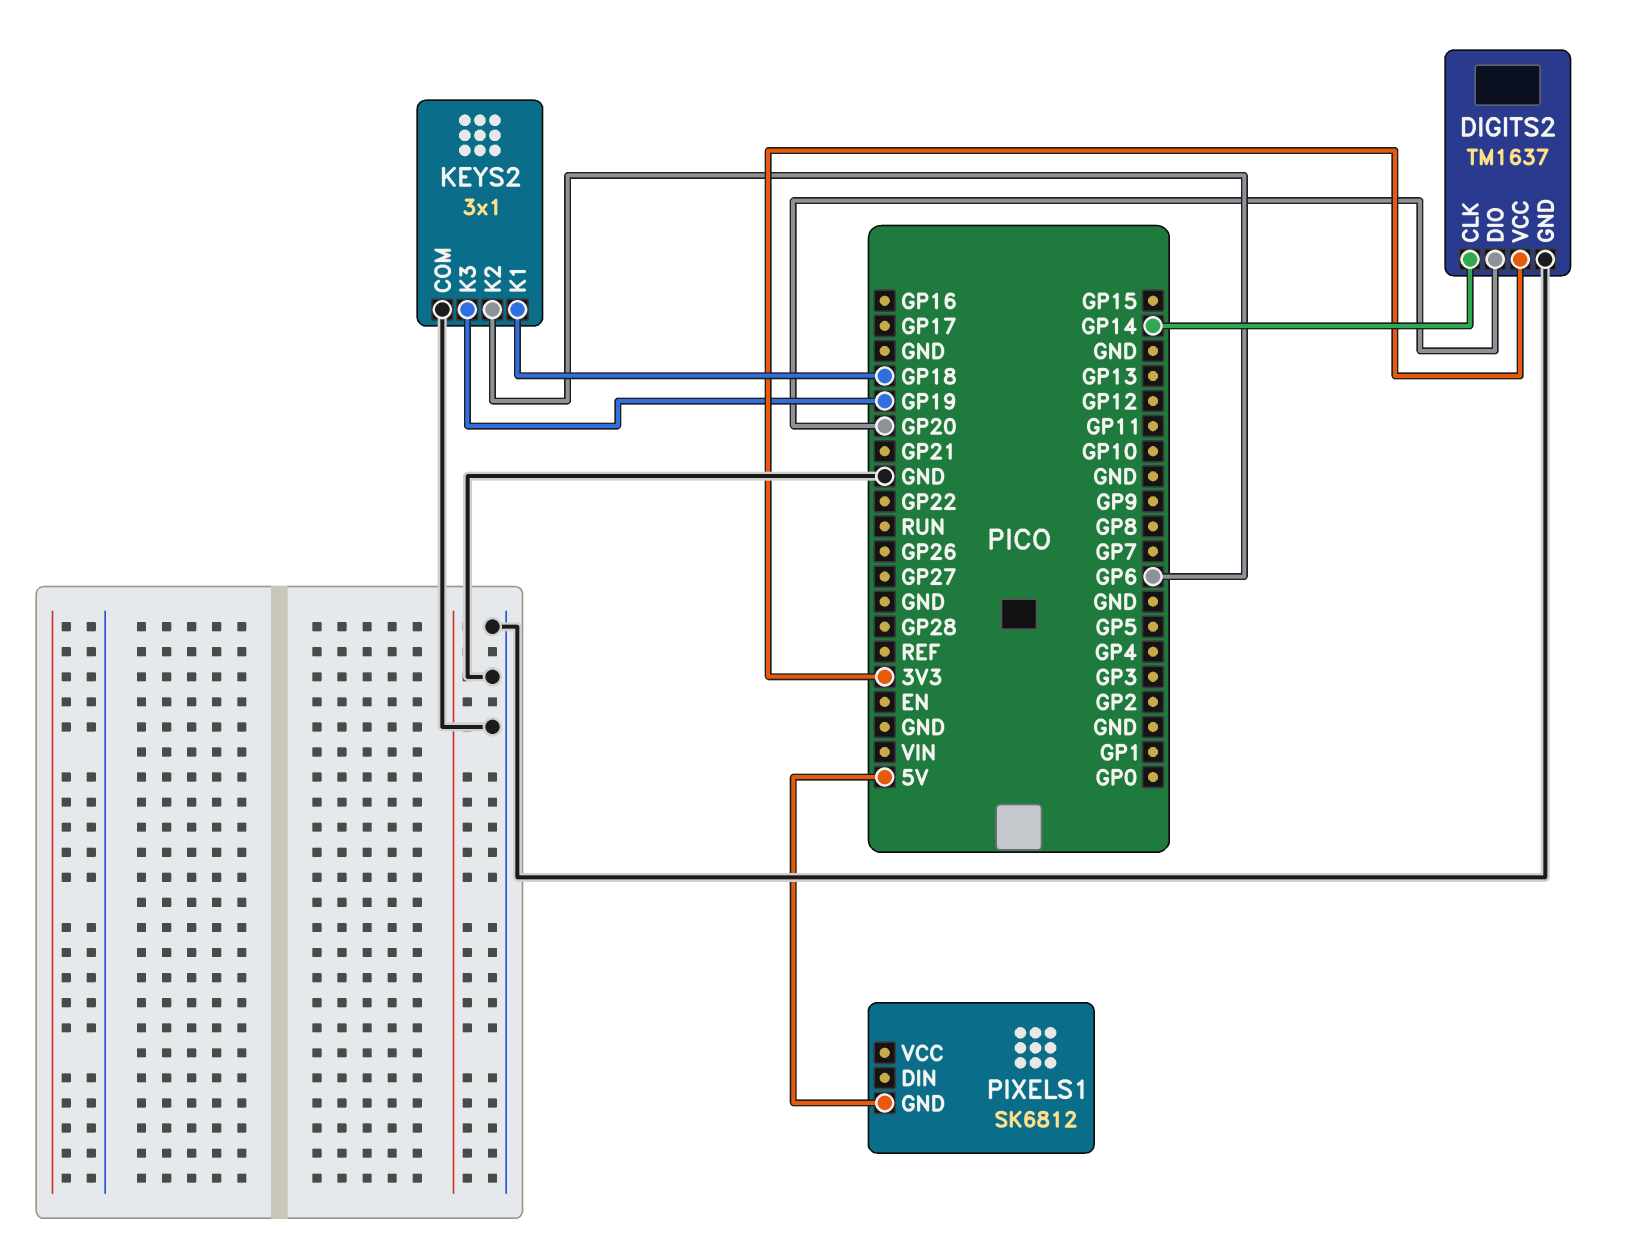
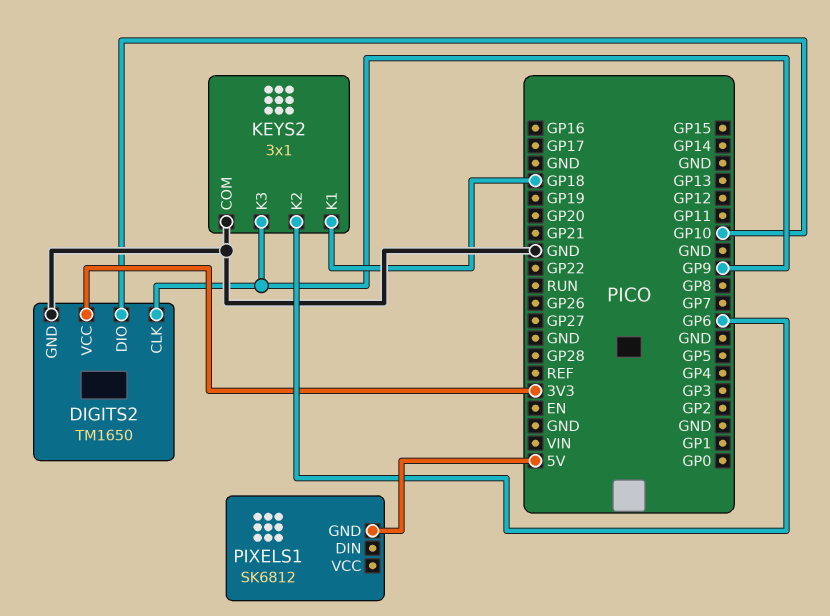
DIGITS2: TM1637 -> TM1650
DIGITS2 pin CLK: GP14 -> GP9
DIGITS2 pin DIO: GP20 -> GP10
KEYS2 pin K3: GP19 -> GP9

